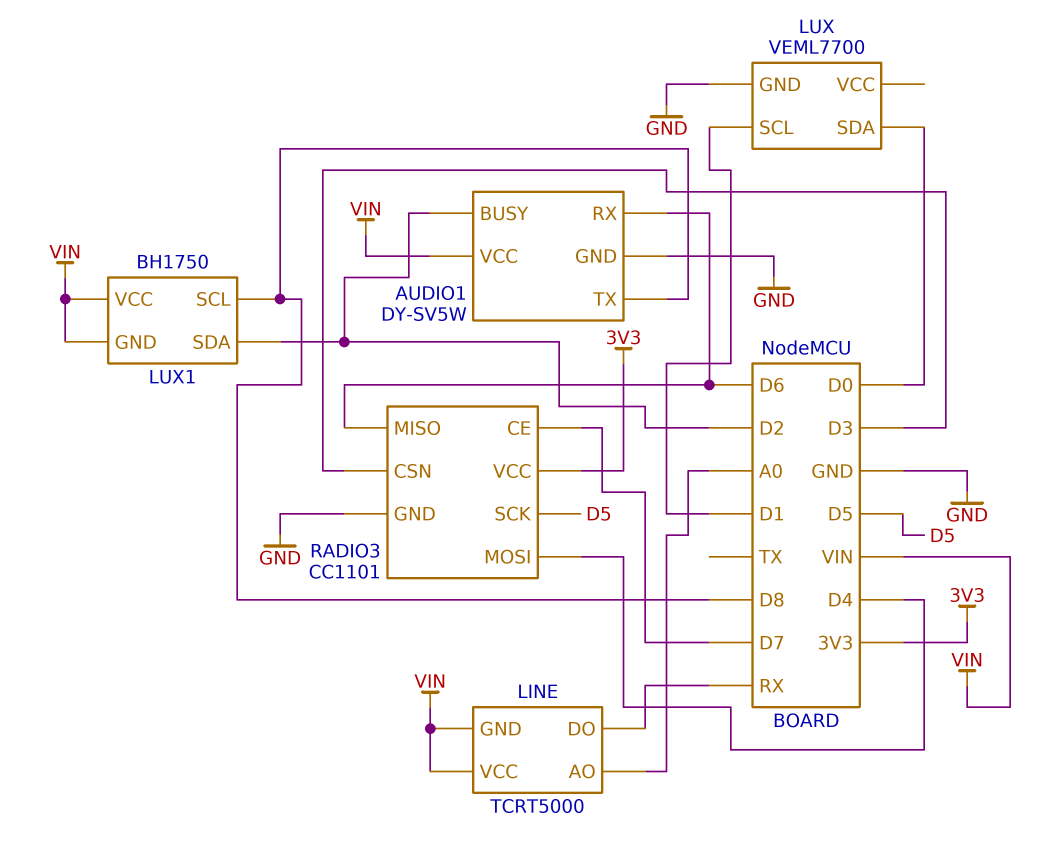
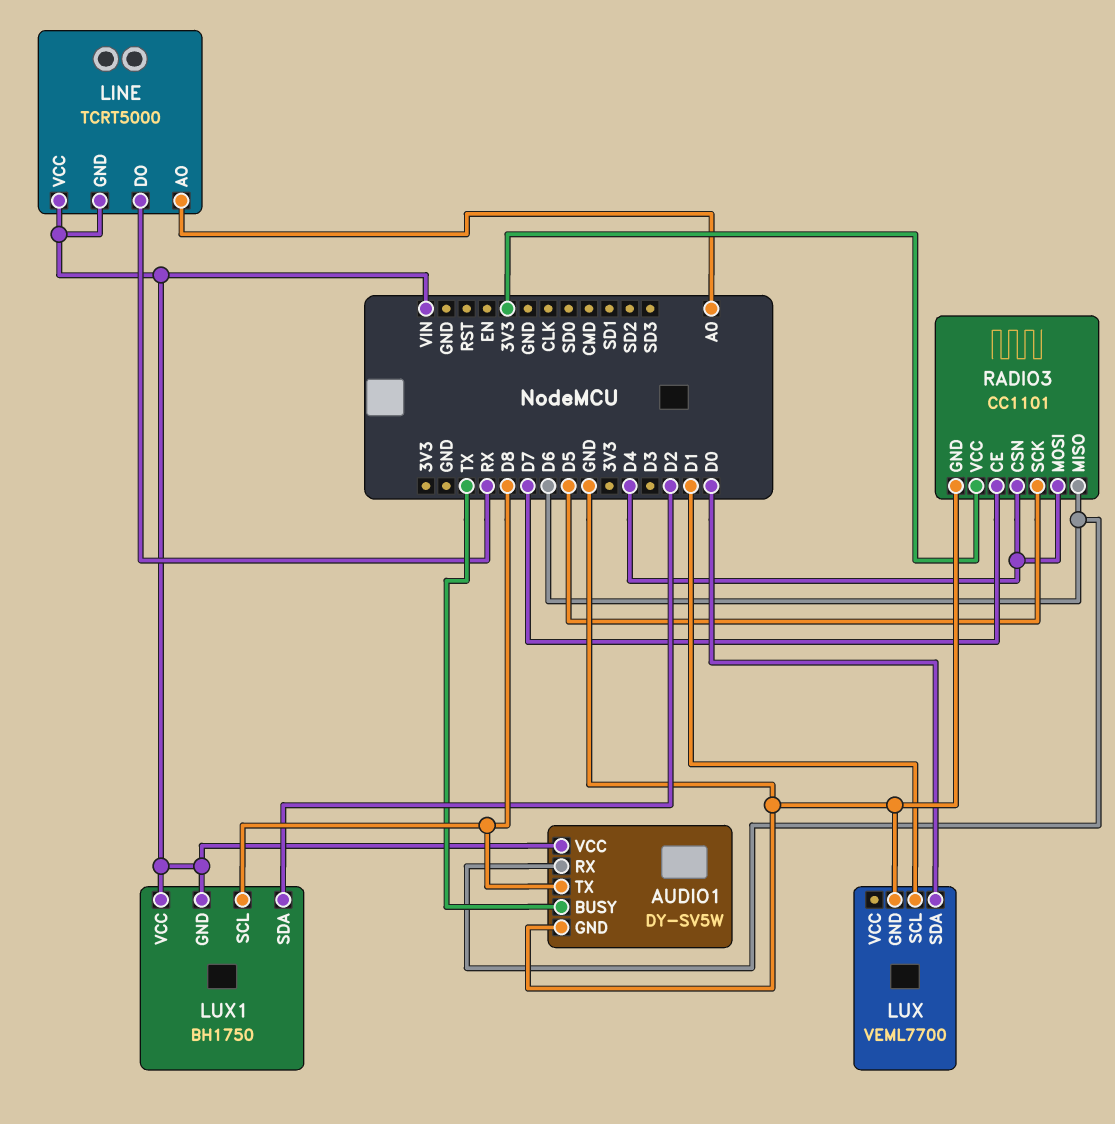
AUDIO1 pin BUSY: D2 -> TX
RADIO3 pin CSN: D3 -> D4

